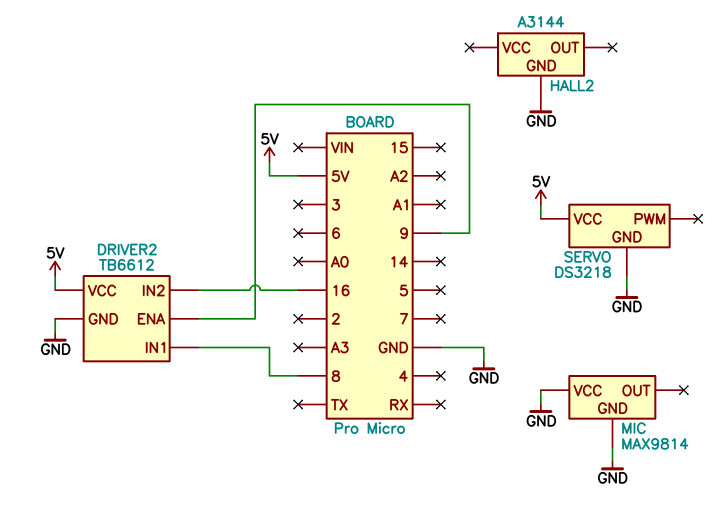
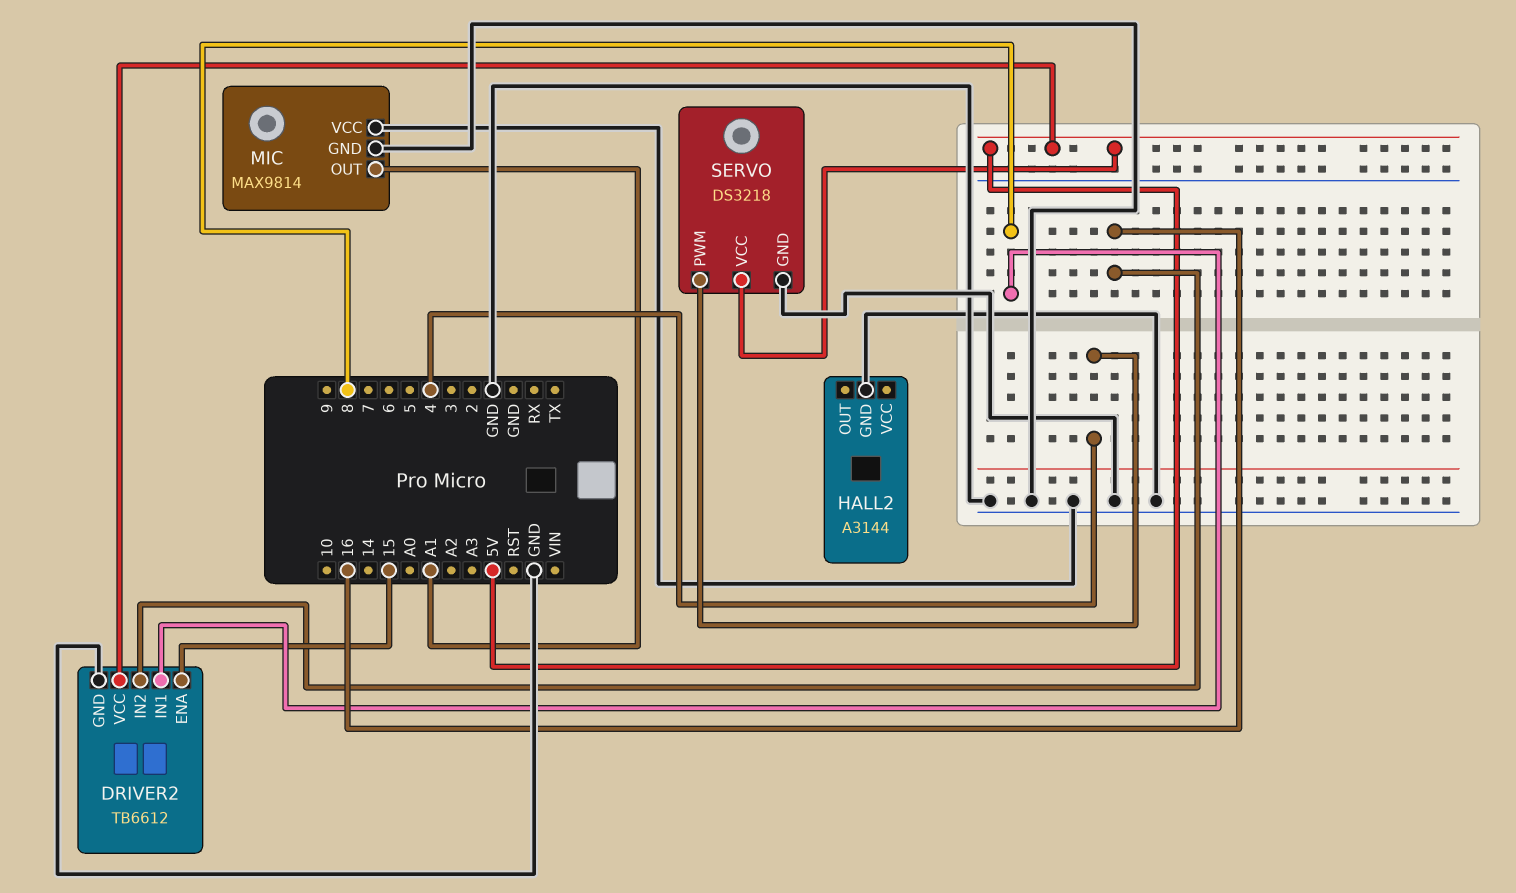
DRIVER2 pin ENA: 9 -> 15
MIC pin OUT: none -> A1
SERVO pin PWM: none -> 4

